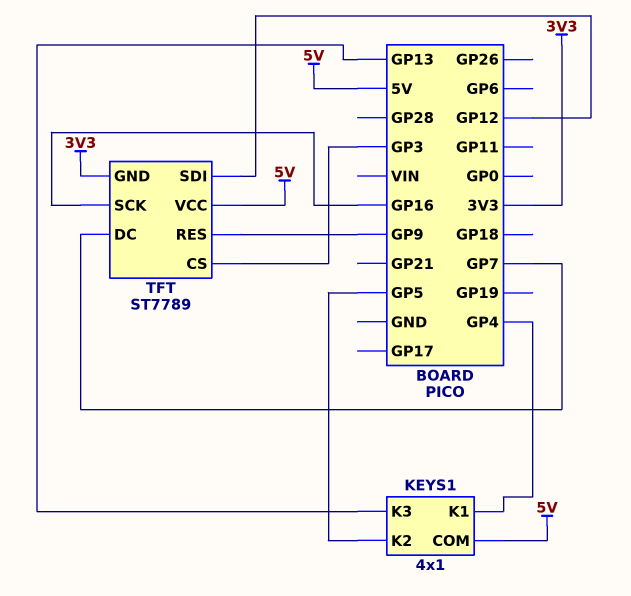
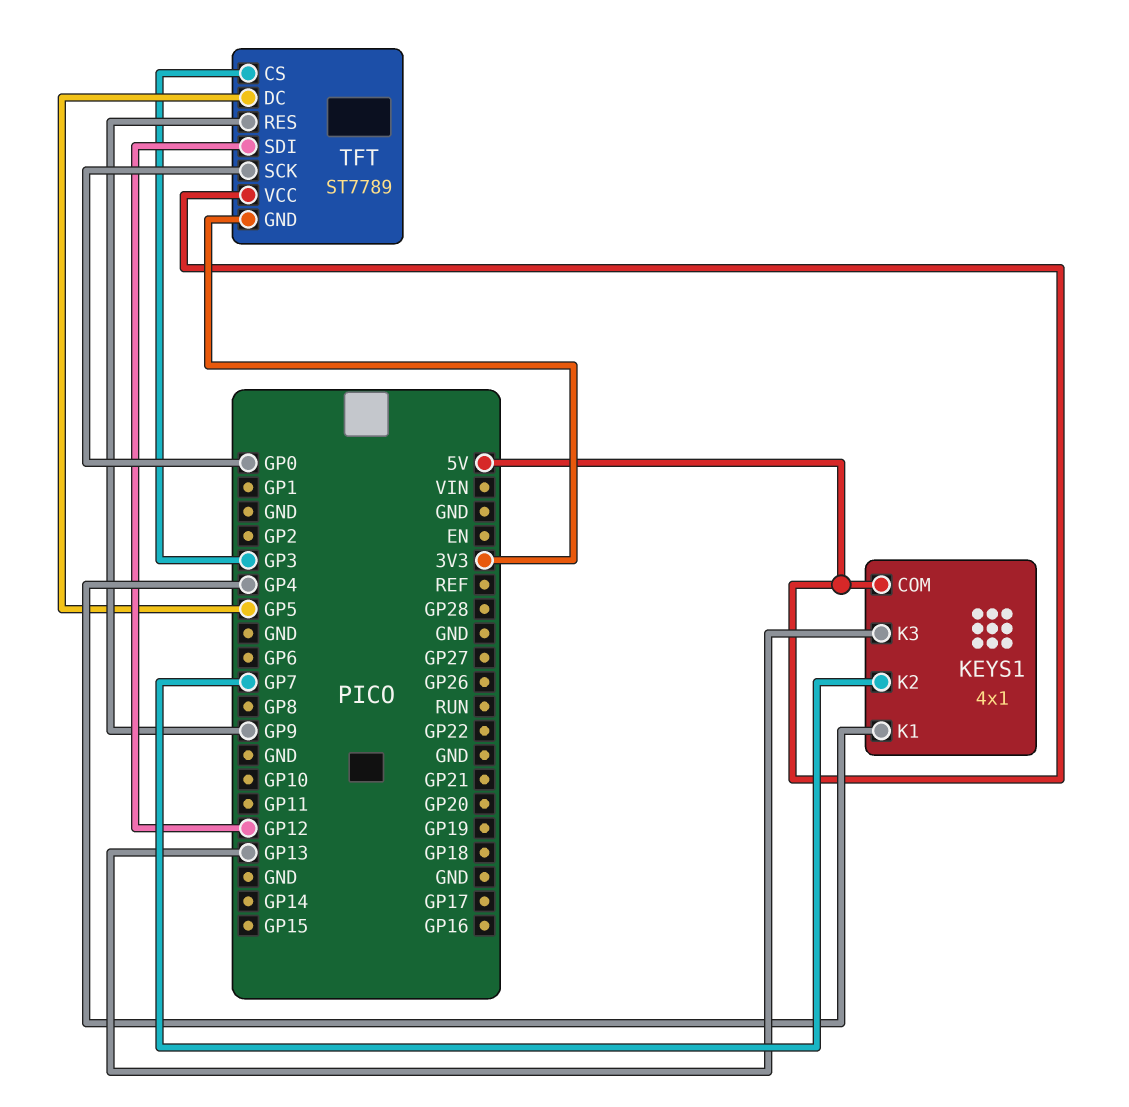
KEYS1 pin K2: GP5 -> GP7
TFT pin DC: GP7 -> GP5
TFT pin SCK: GP16 -> GP0

